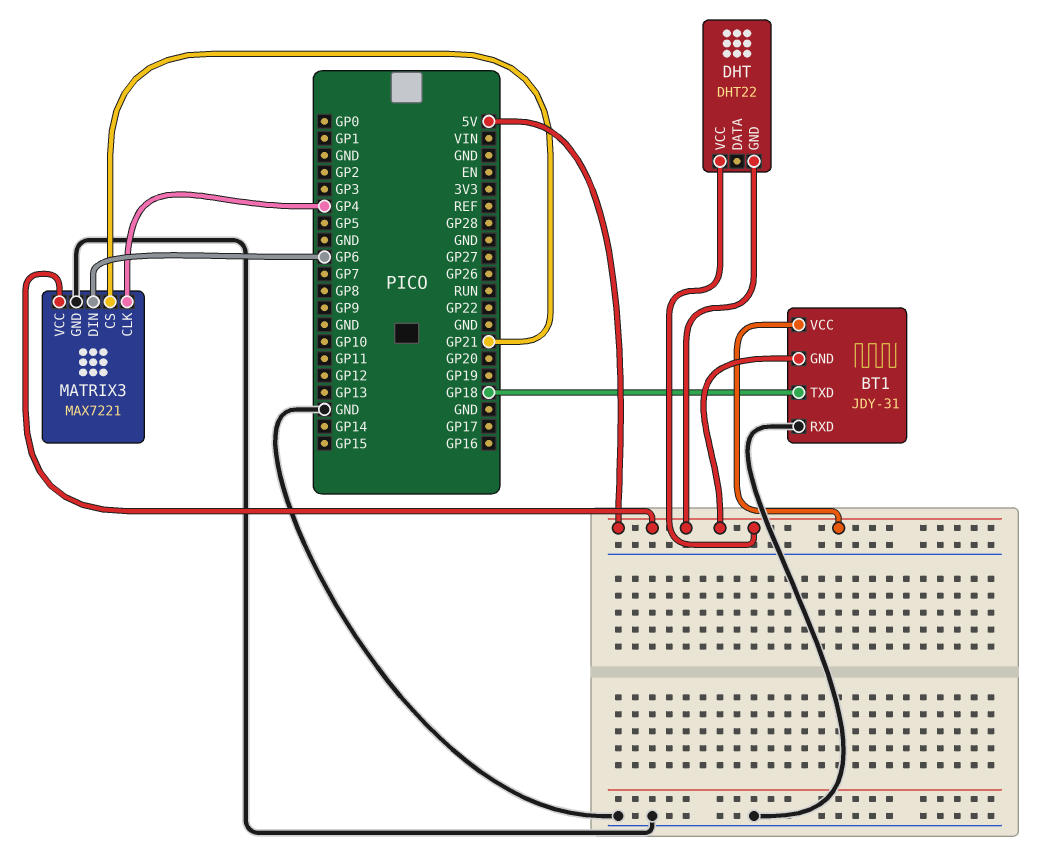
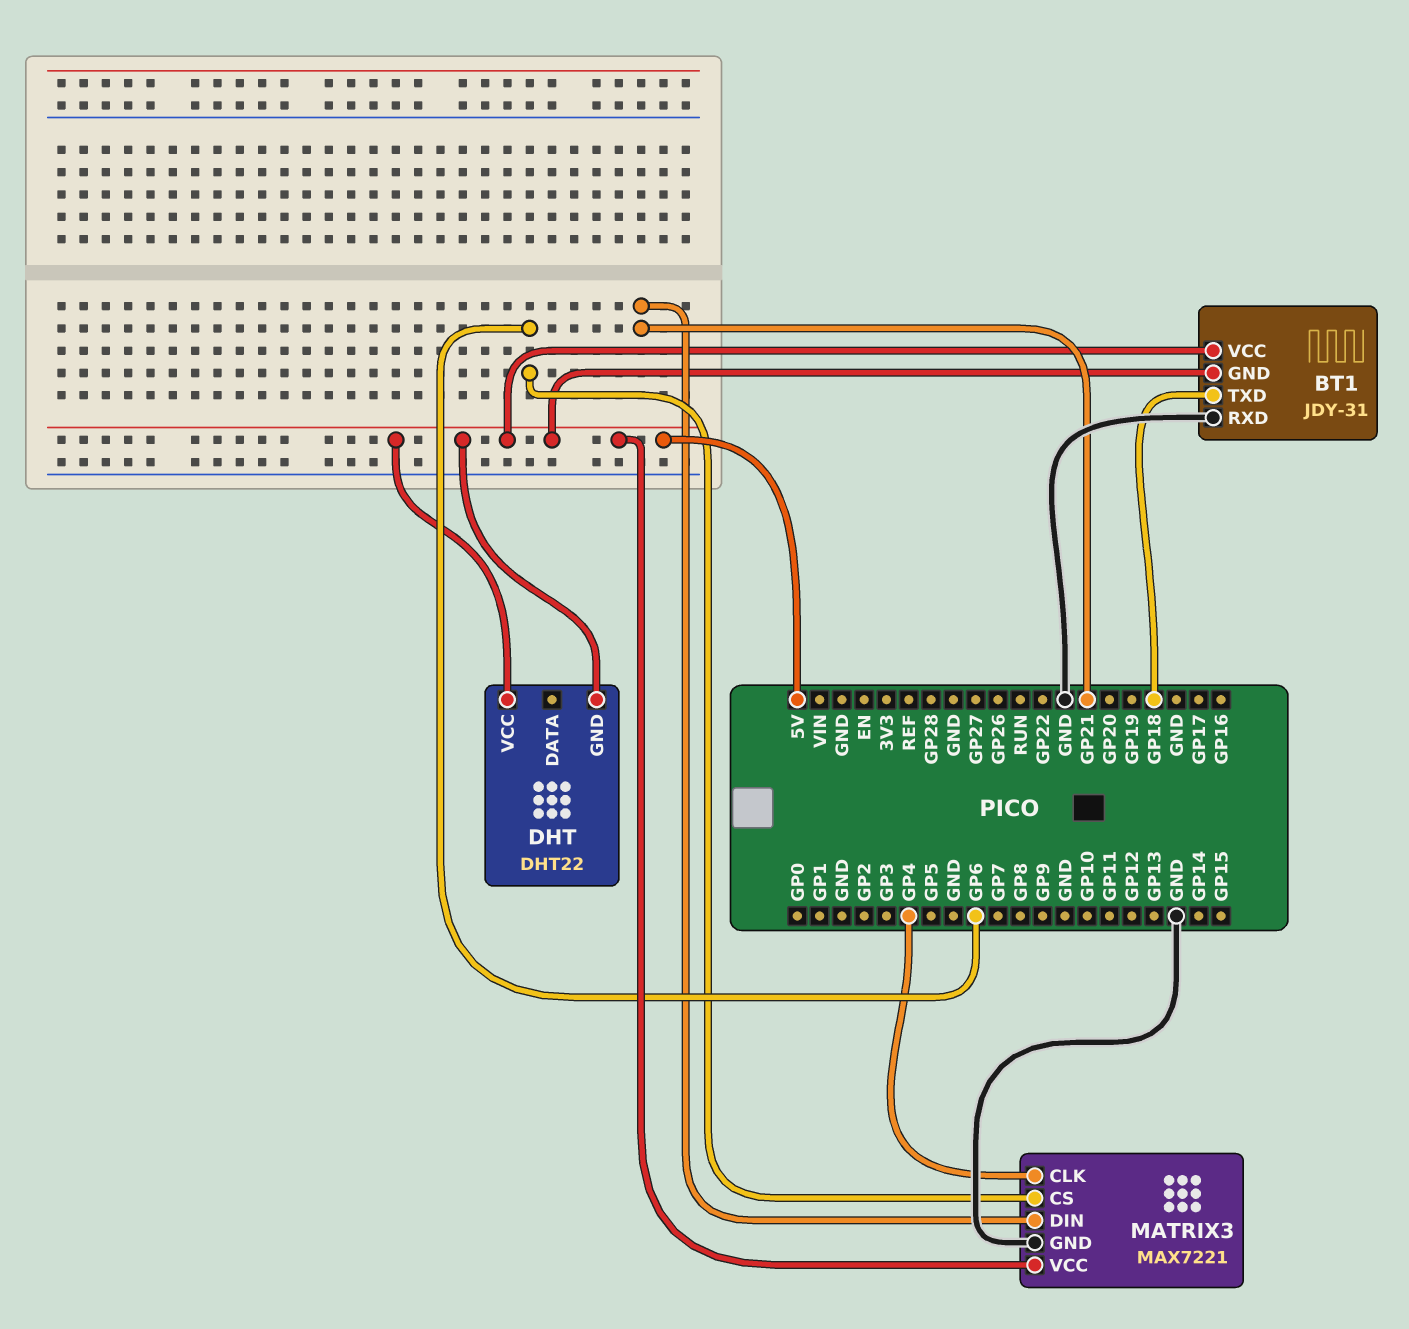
MATRIX3 pin CS: GP21 -> GP6
MATRIX3 pin DIN: GP6 -> GP21

